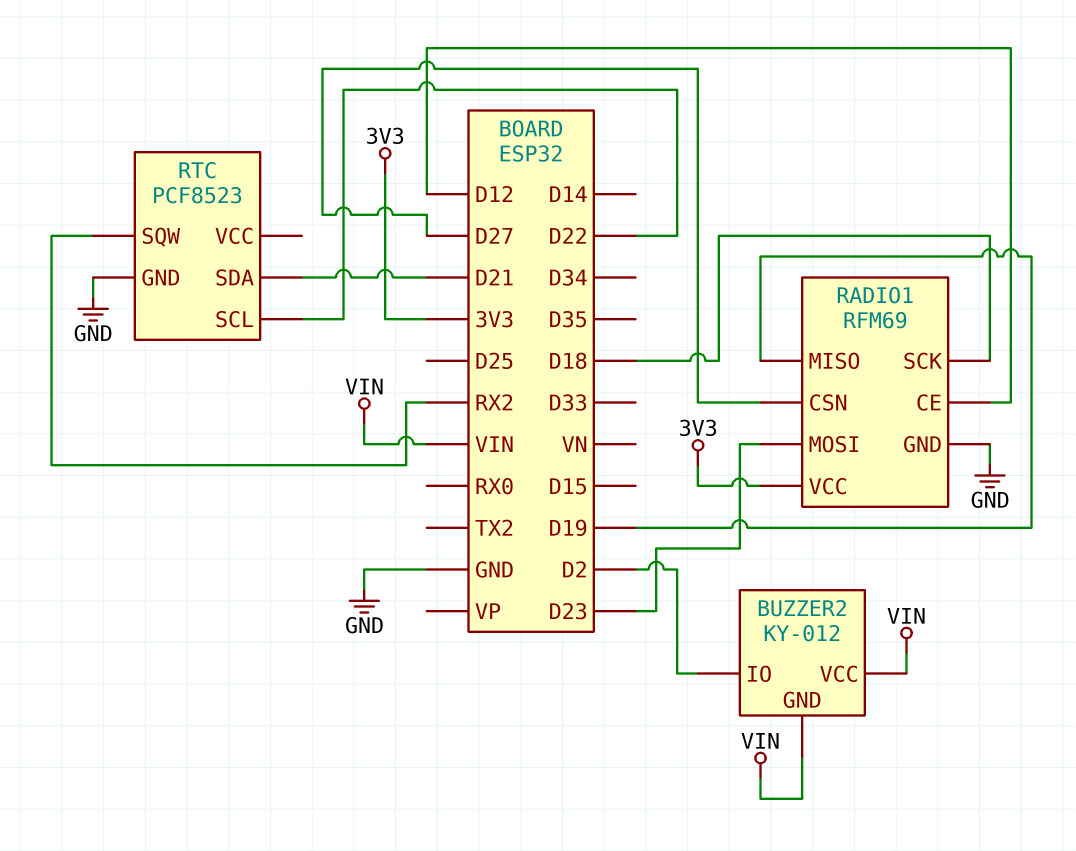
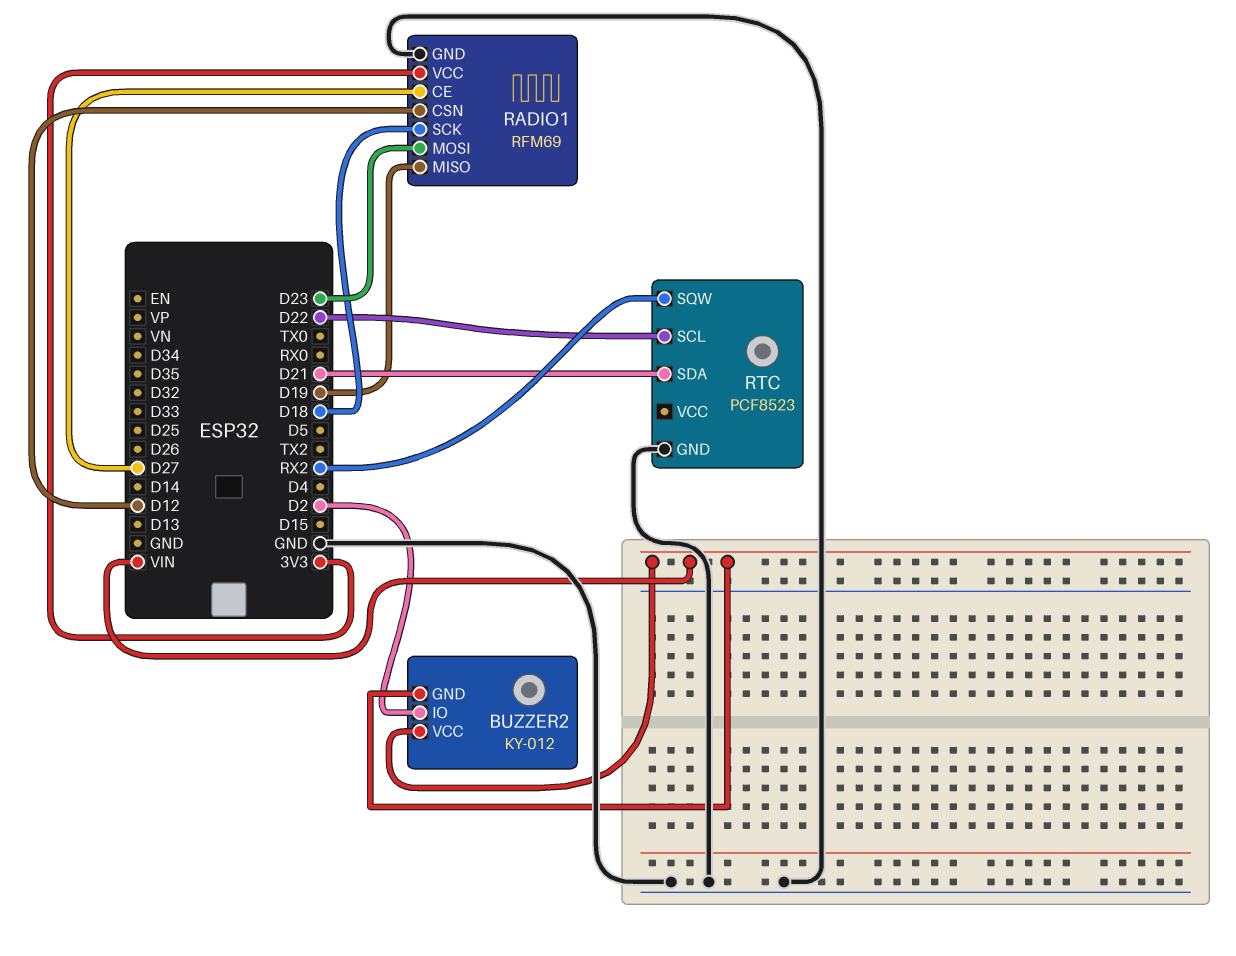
RADIO1 pin CE: D12 -> D27
RADIO1 pin CSN: D27 -> D12

